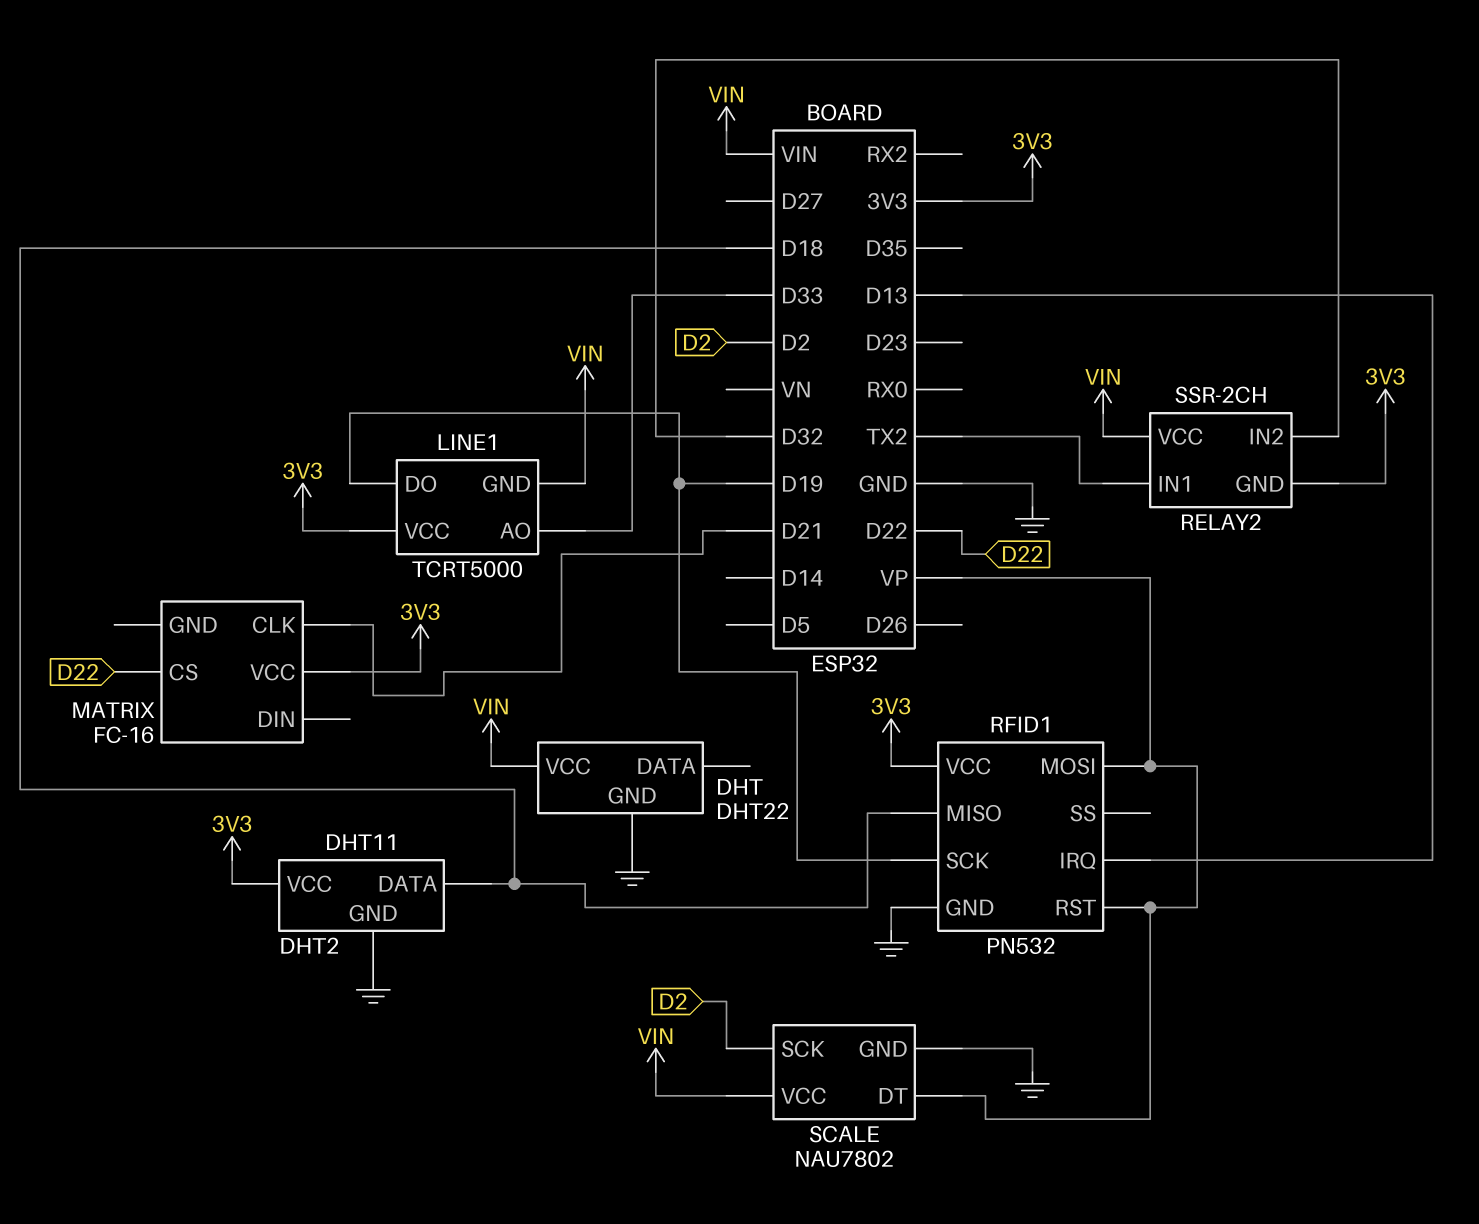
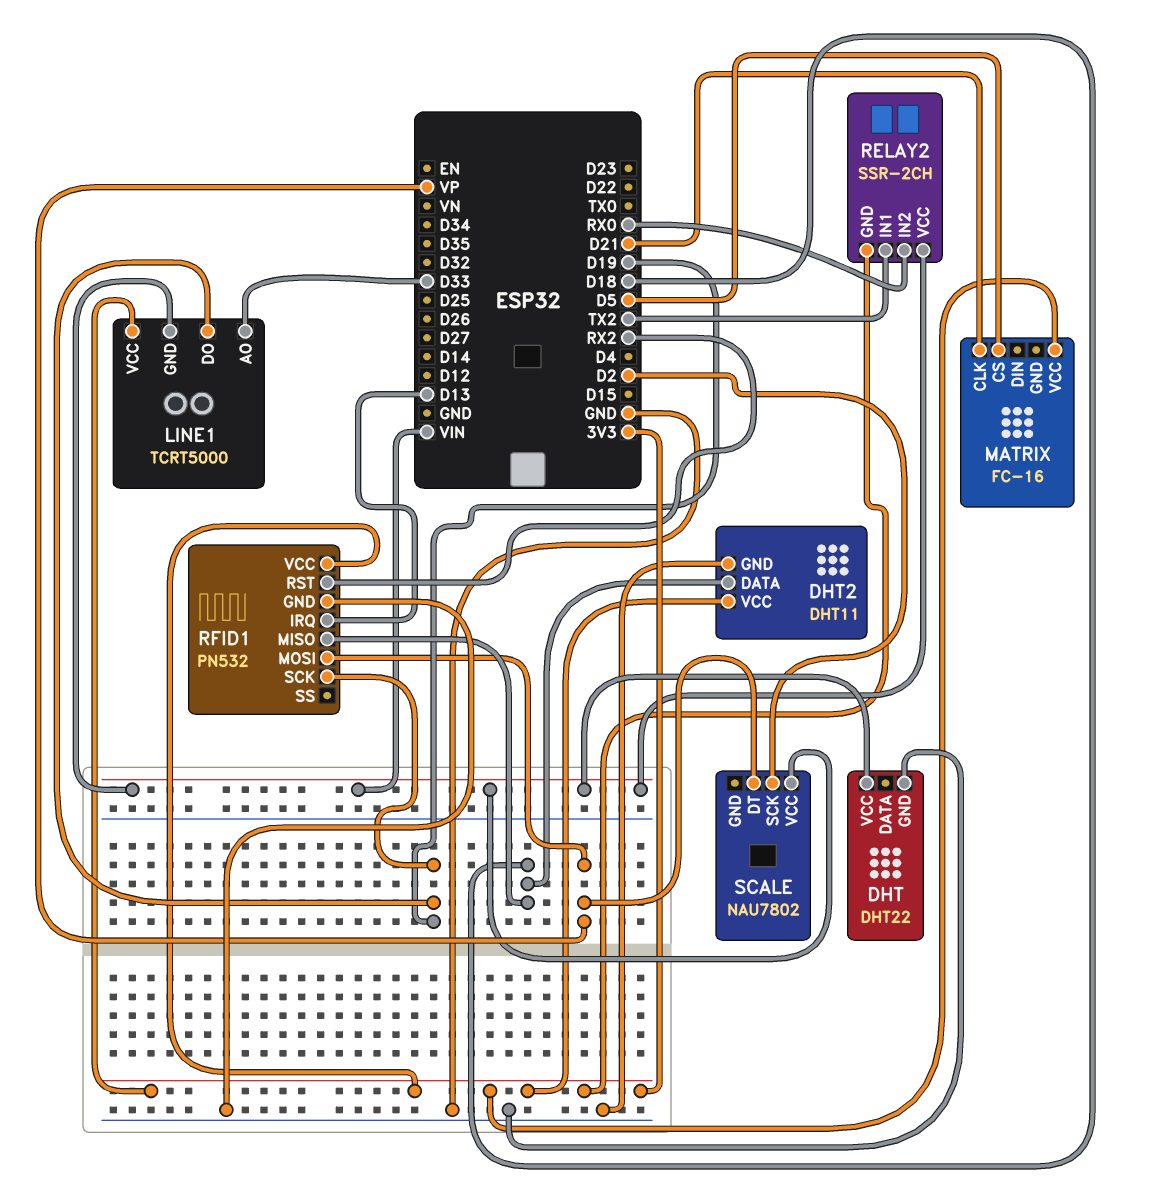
MATRIX pin CS: D22 -> D5
RELAY2 pin IN2: D32 -> RX0
RFID1 pin RST: VP -> RX2
SCALE pin GND: GND -> none

